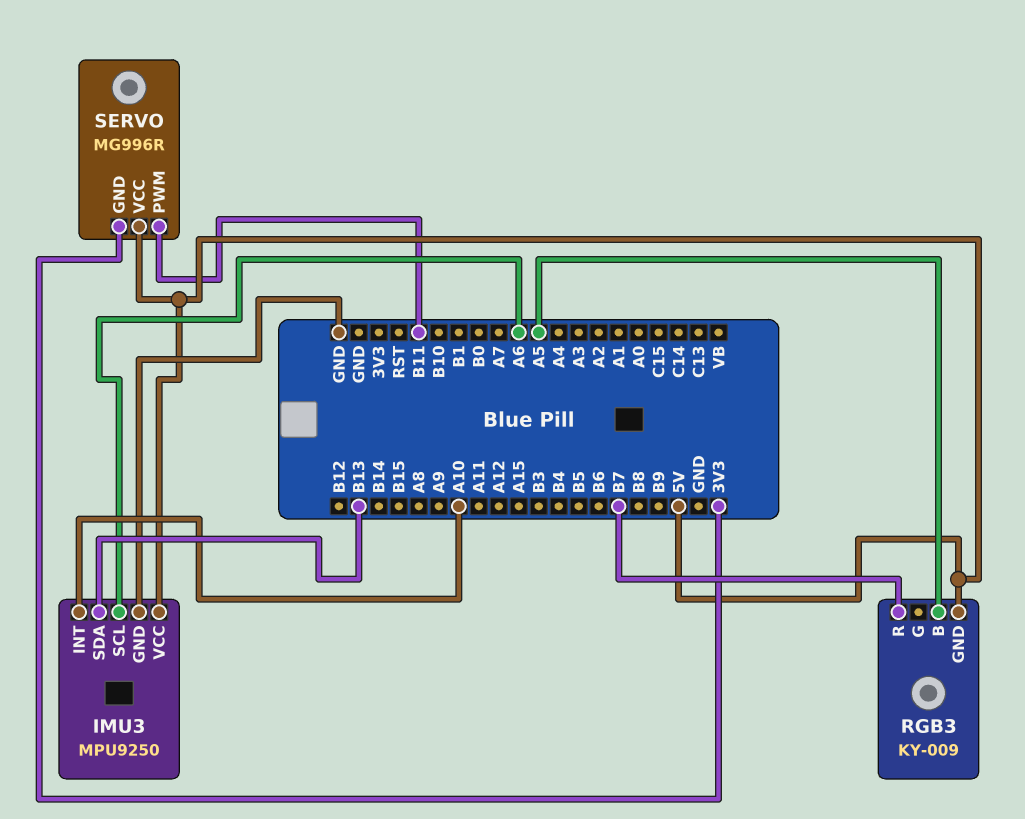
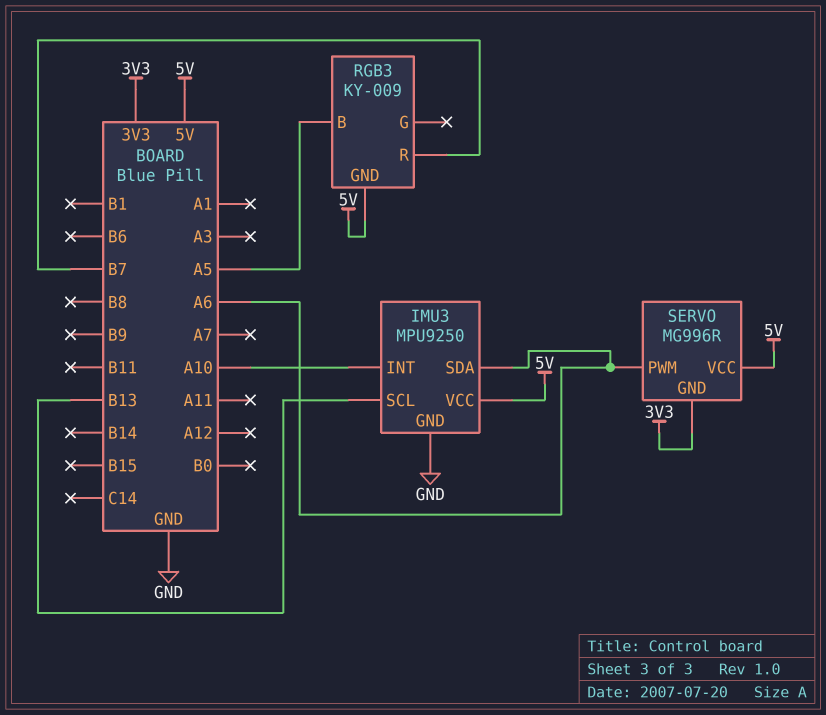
IMU3 pin SCL: A6 -> B13
IMU3 pin SDA: B13 -> A6
SERVO pin PWM: B11 -> A6

